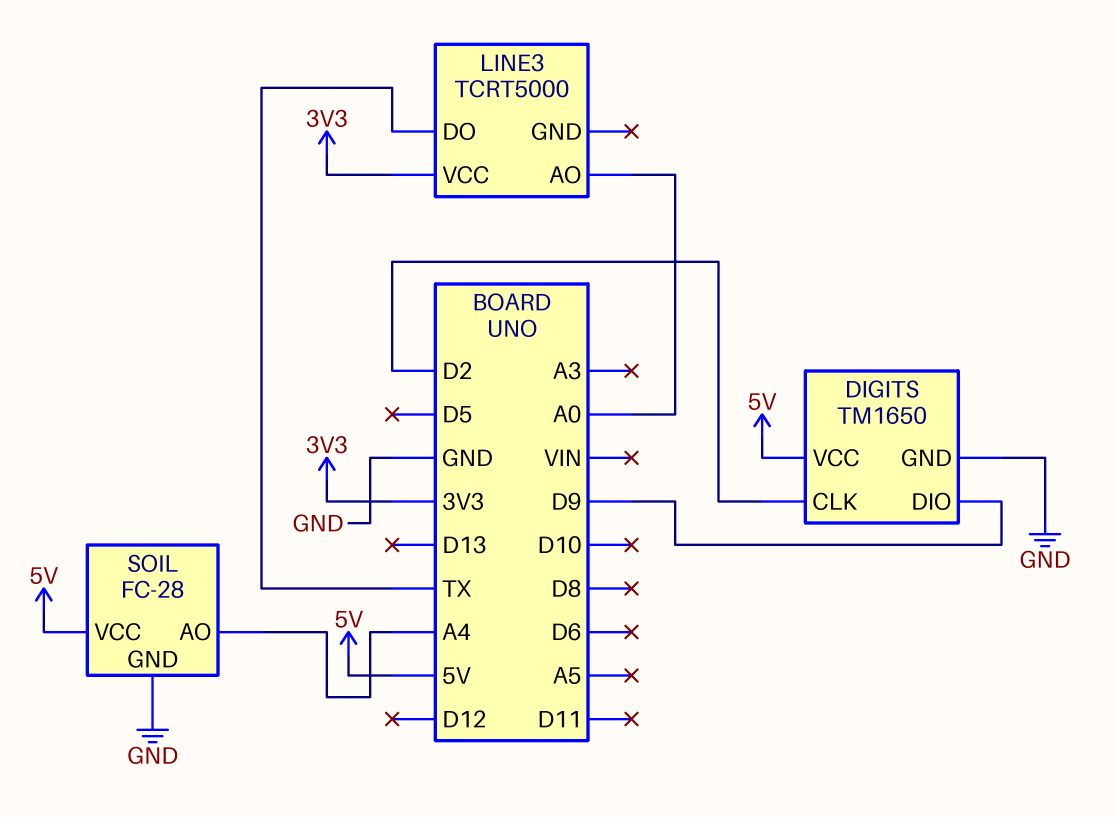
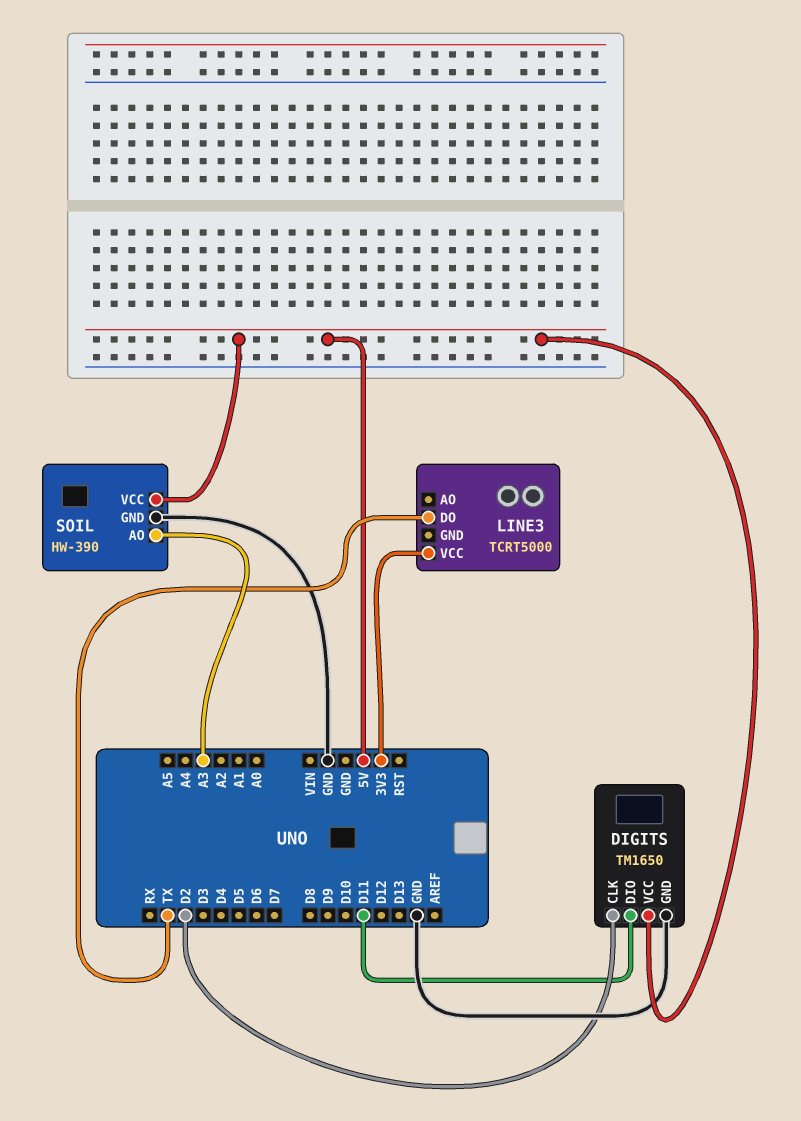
DIGITS pin DIO: D9 -> D11
LINE3 pin AO: A0 -> none
SOIL: FC-28 -> HW-390
SOIL pin AO: A4 -> A3

